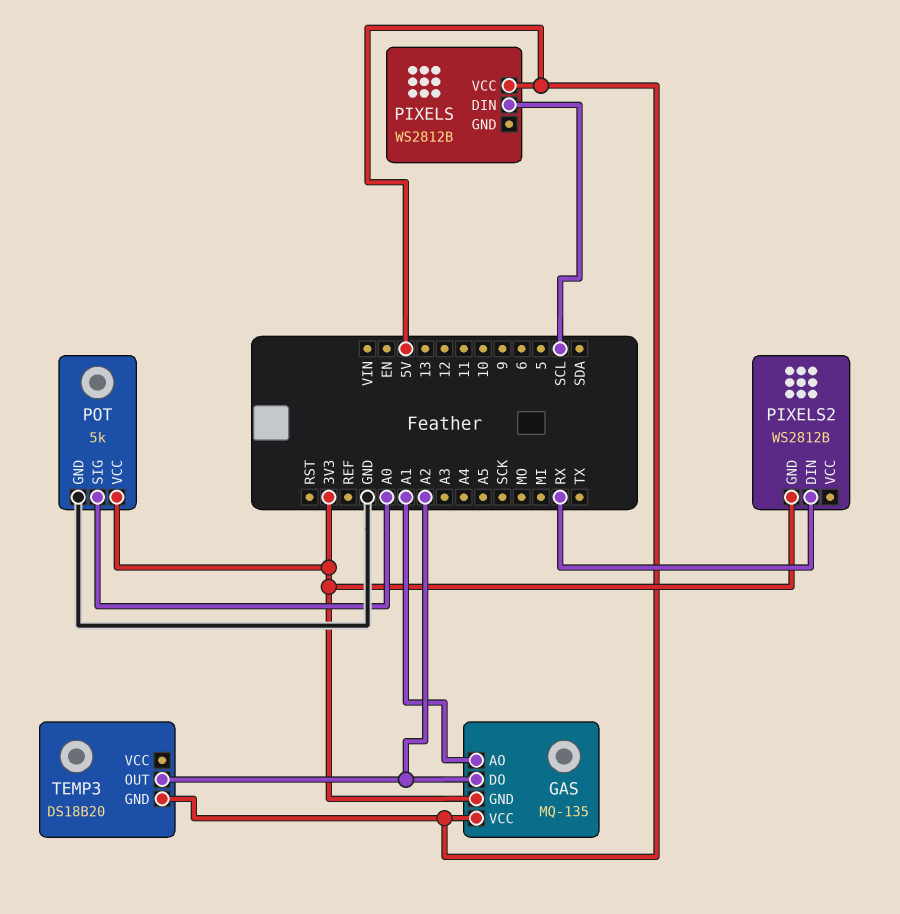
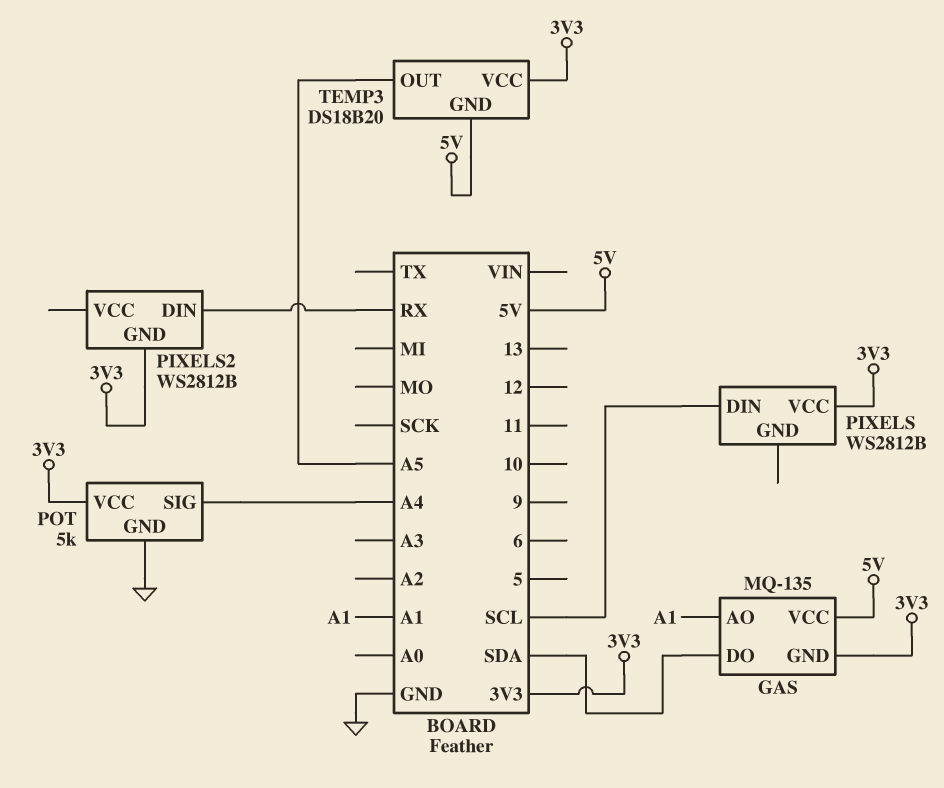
GAS pin DO: A2 -> SDA
PIXELS pin VCC: 5V -> 3V3
POT pin SIG: A0 -> A4
TEMP3 pin OUT: A2 -> A5
TEMP3 pin VCC: none -> 3V3

